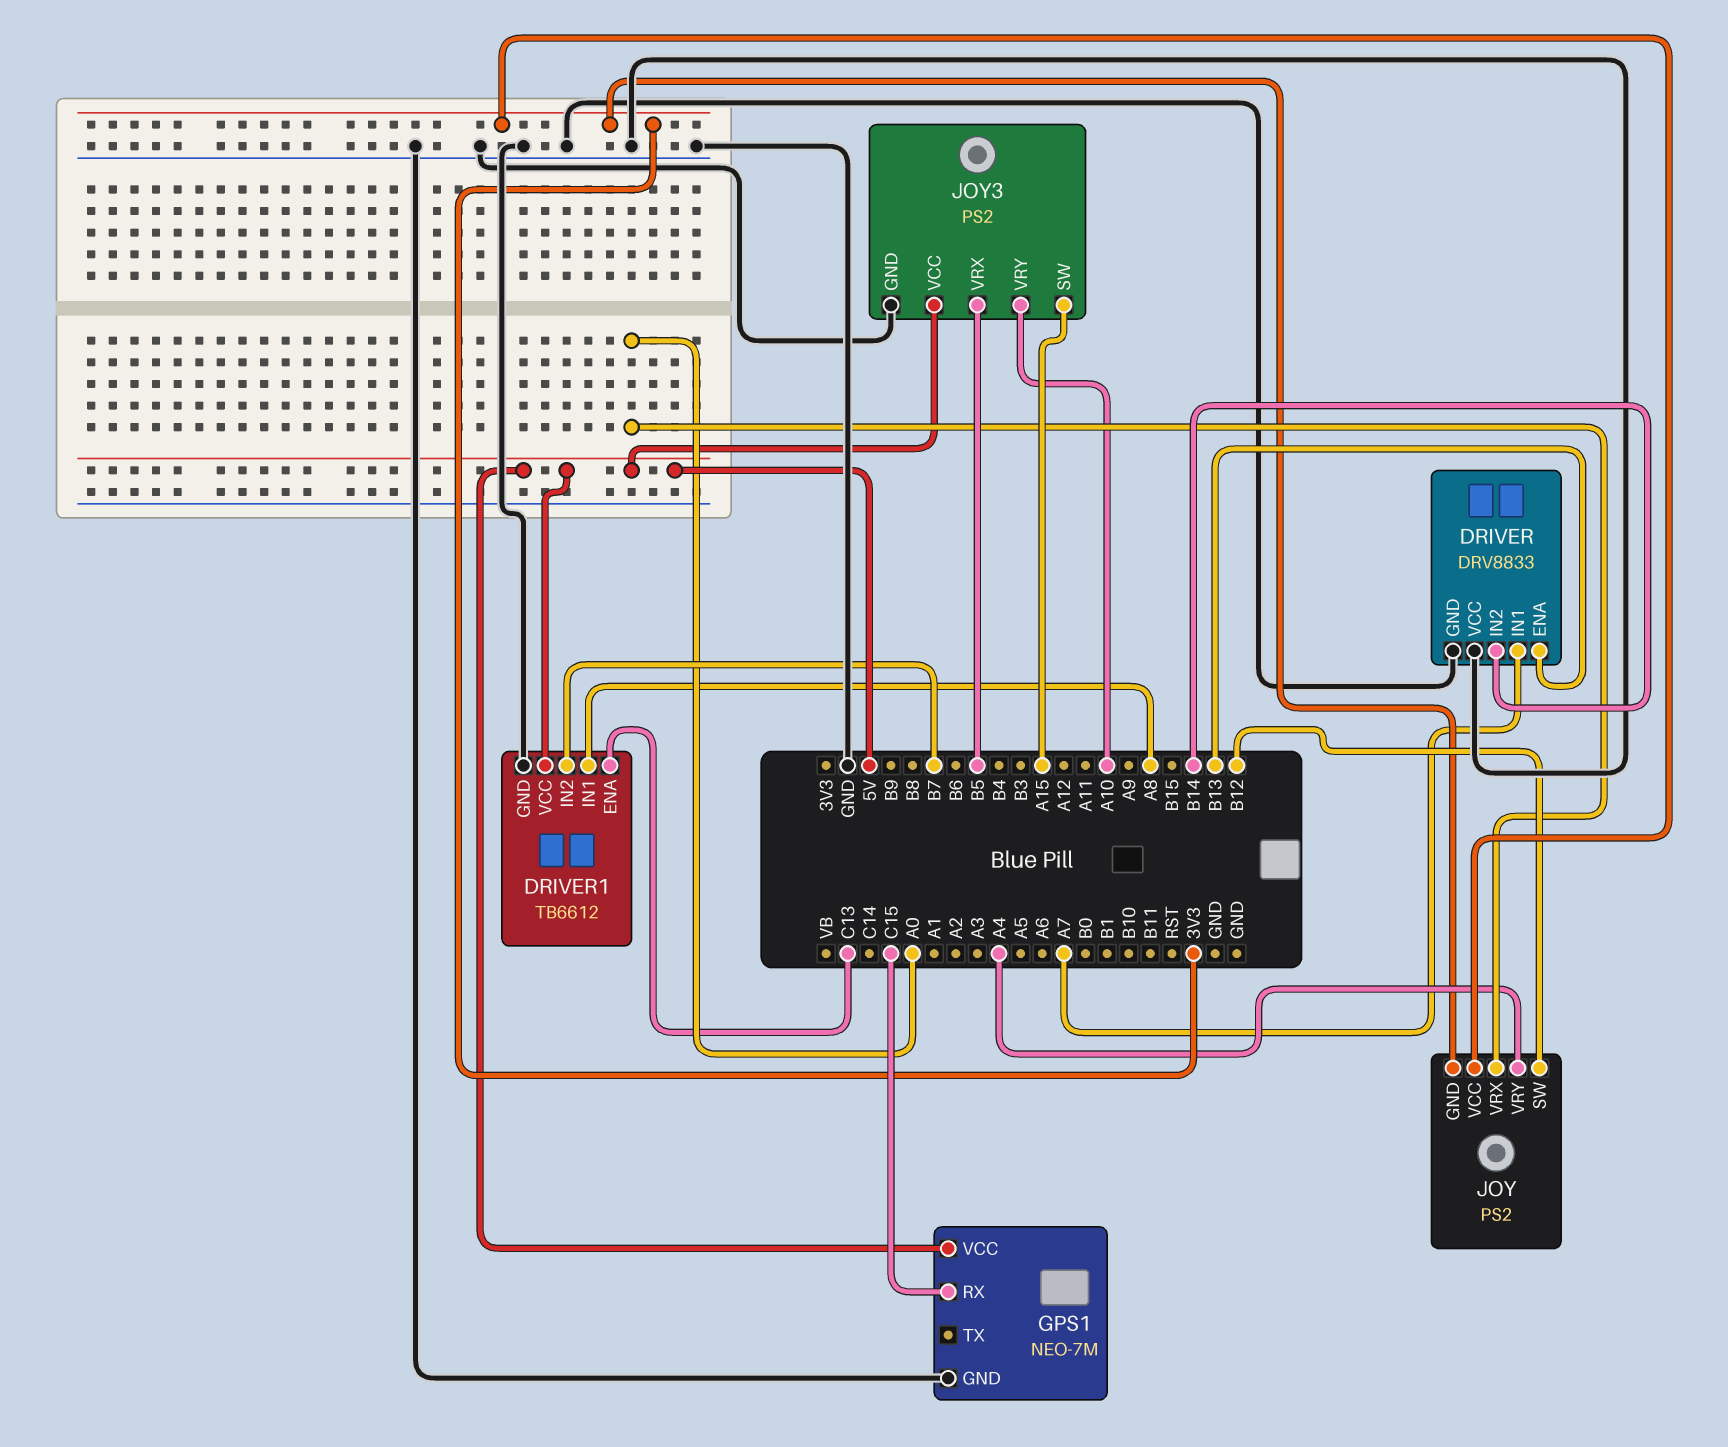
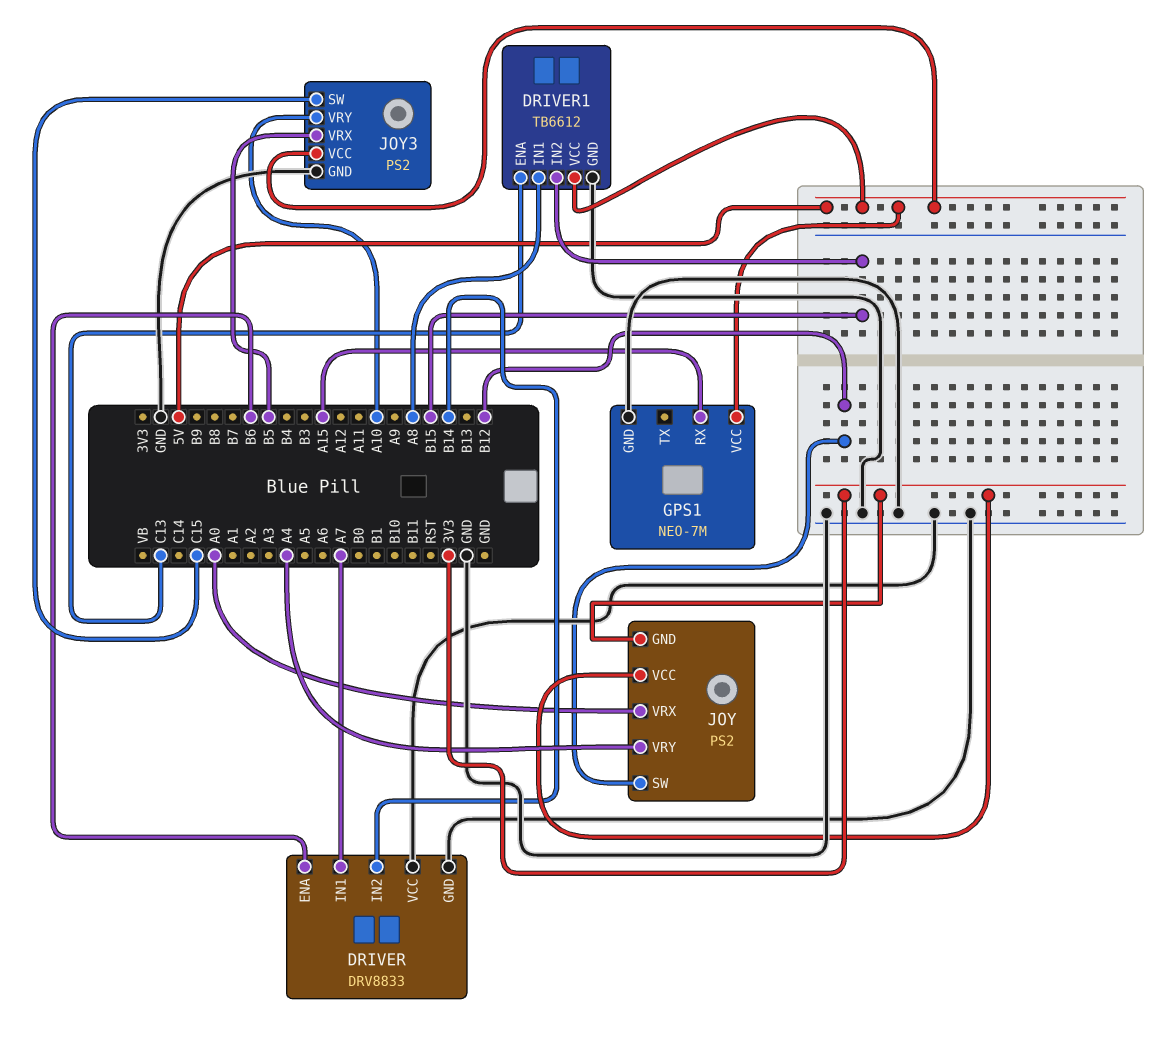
DRIVER pin ENA: B13 -> B6
DRIVER1 pin IN2: B7 -> B15
GPS1 pin RX: C15 -> A15
JOY3 pin SW: A15 -> C15

